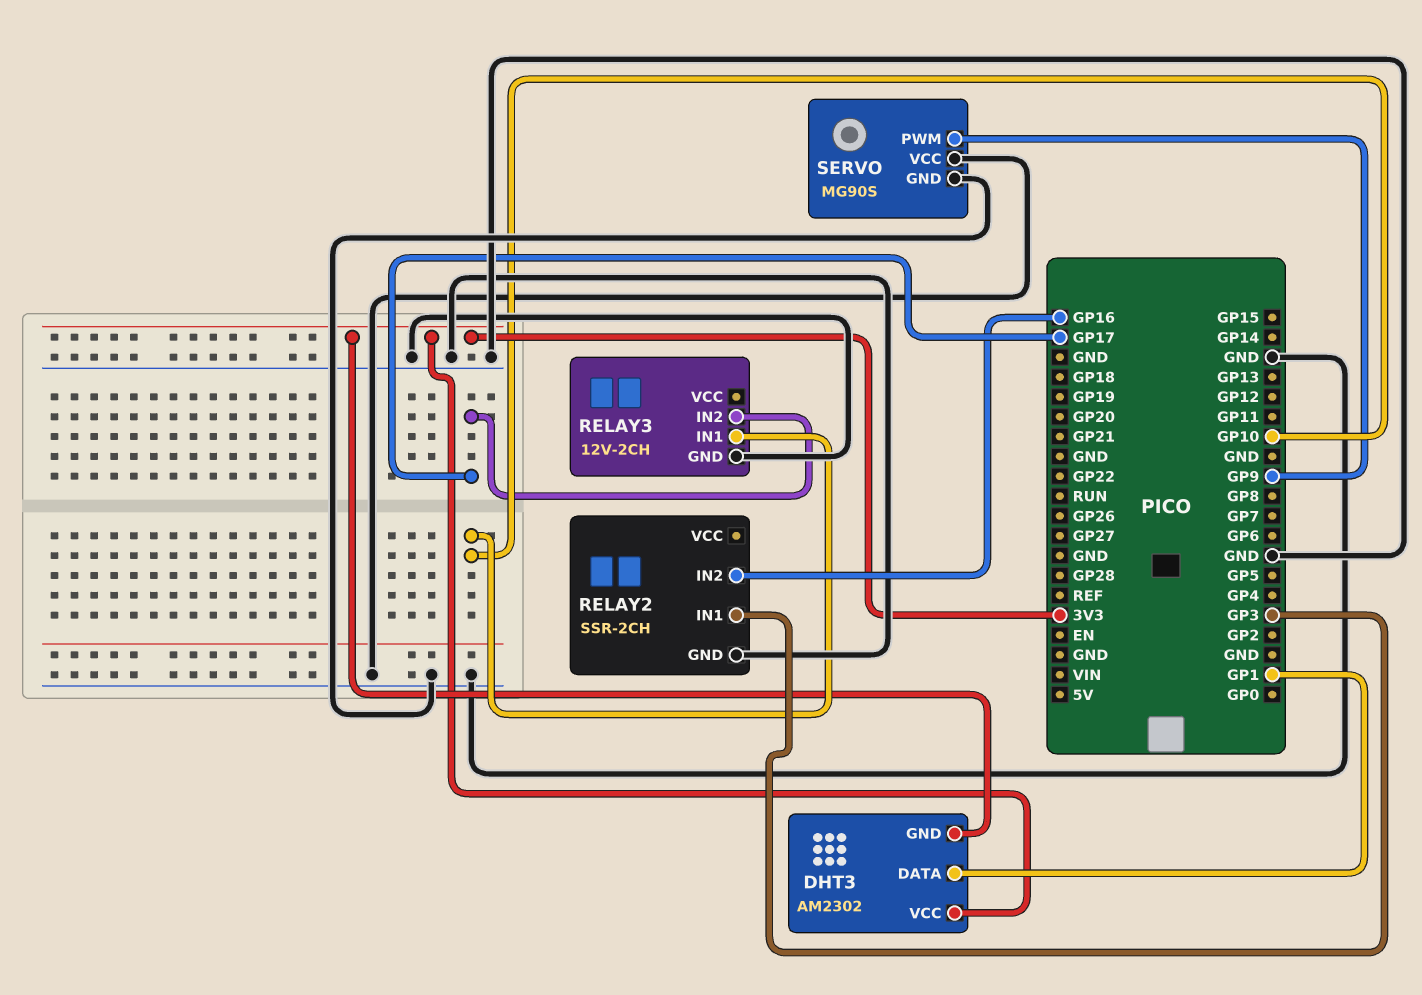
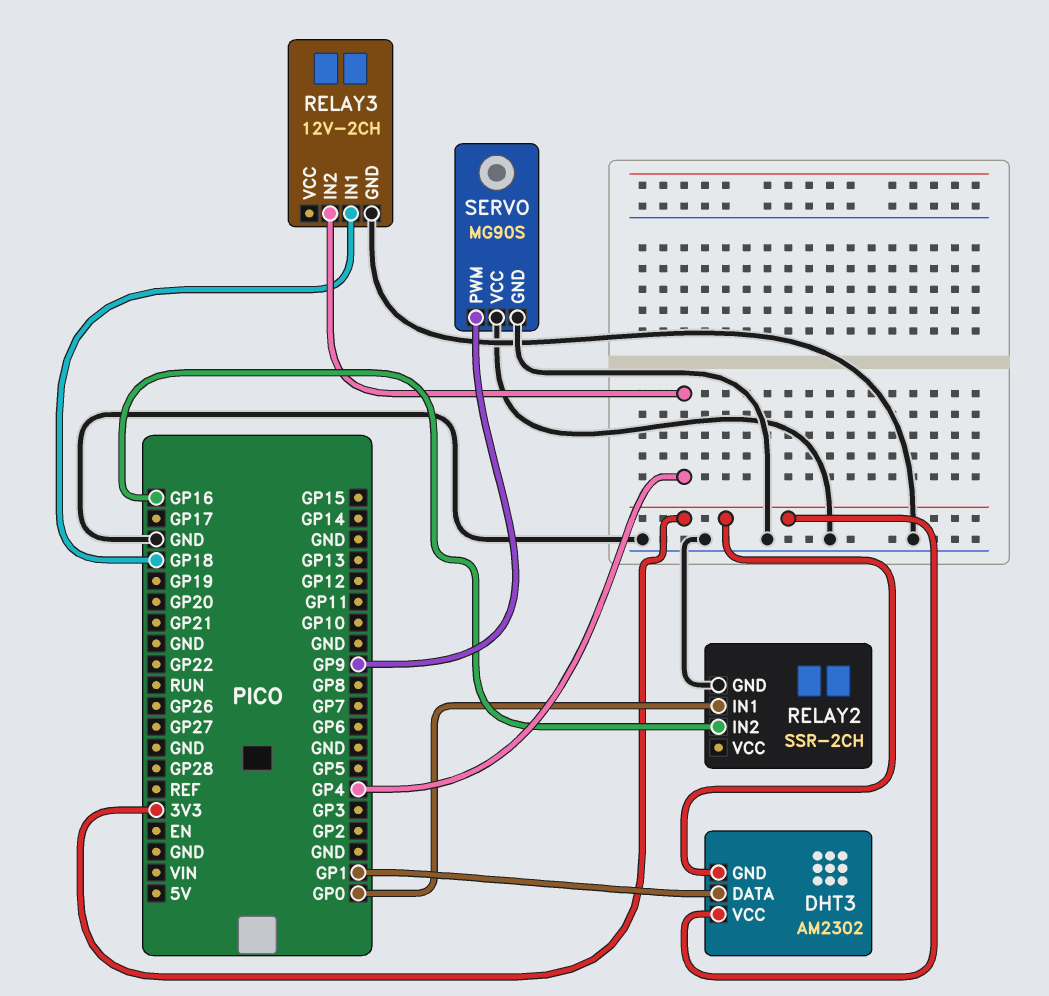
RELAY2 pin IN1: GP3 -> GP0
RELAY3 pin IN1: GP10 -> GP18
RELAY3 pin IN2: GP17 -> GP4

